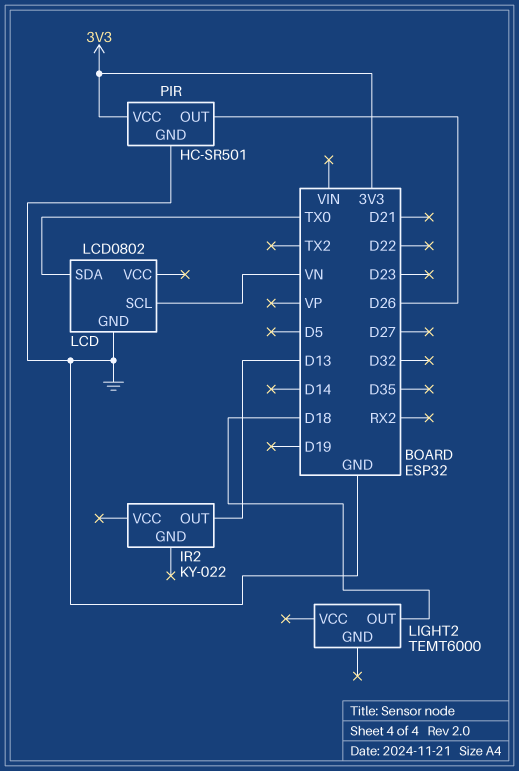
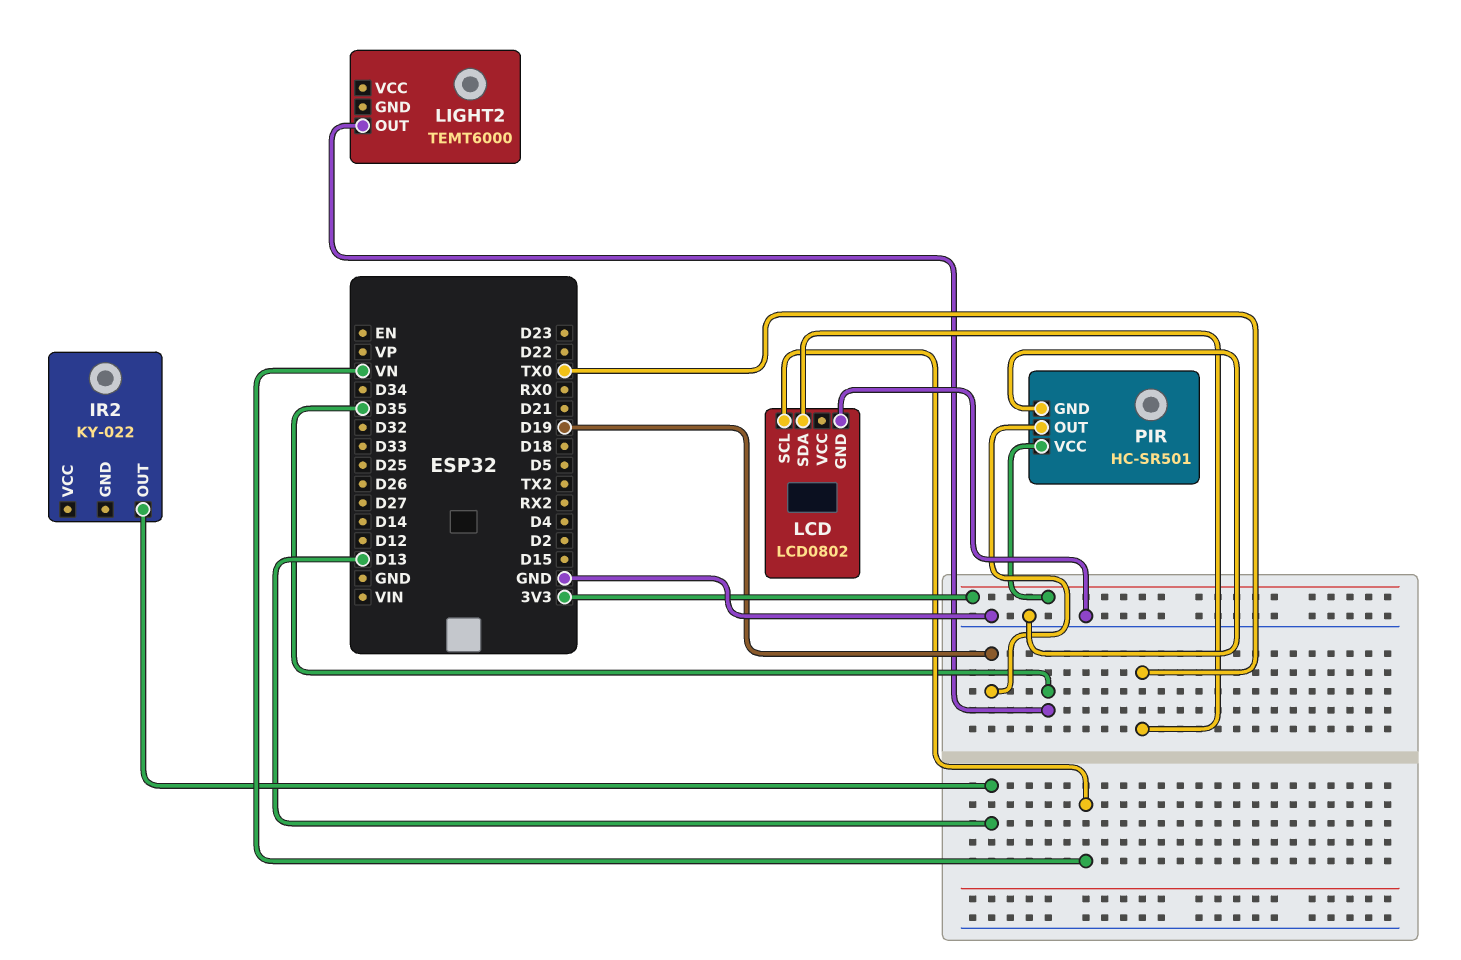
LIGHT2 pin OUT: D18 -> D35
PIR pin OUT: D26 -> D19

